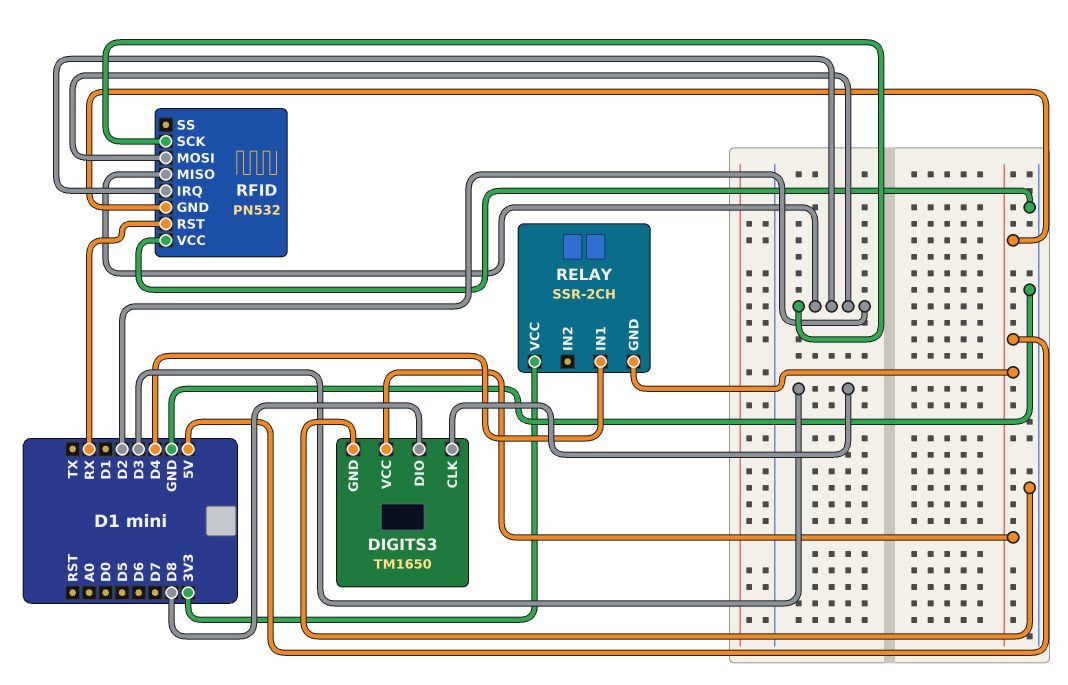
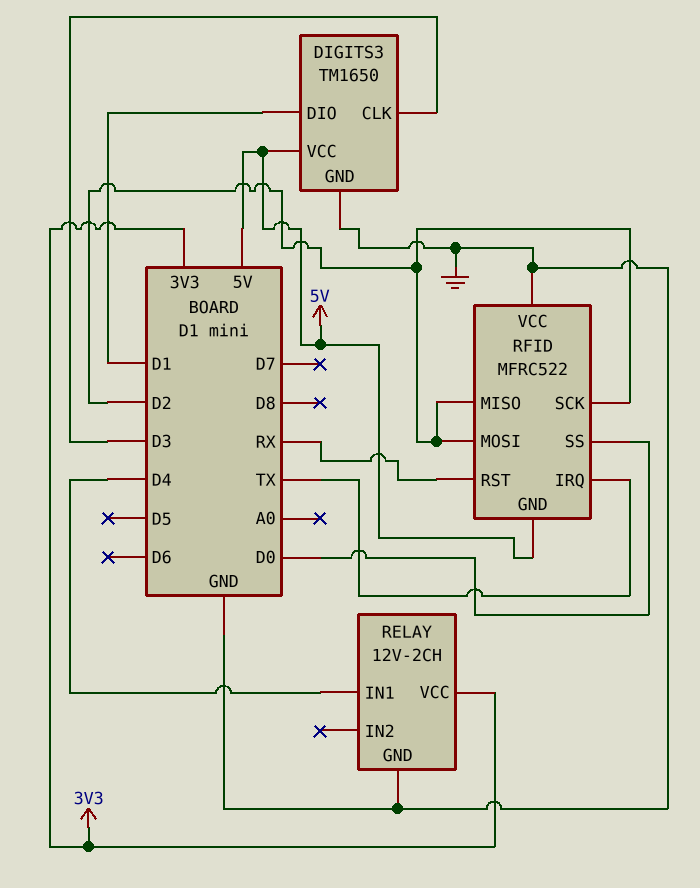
DIGITS3 pin DIO: D8 -> D1
RELAY: SSR-2CH -> 12V-2CH
RELAY pin GND: 5V -> GND
RFID: PN532 -> MFRC522
RFID pin IRQ: D2 -> TX
RFID pin SS: none -> D0

